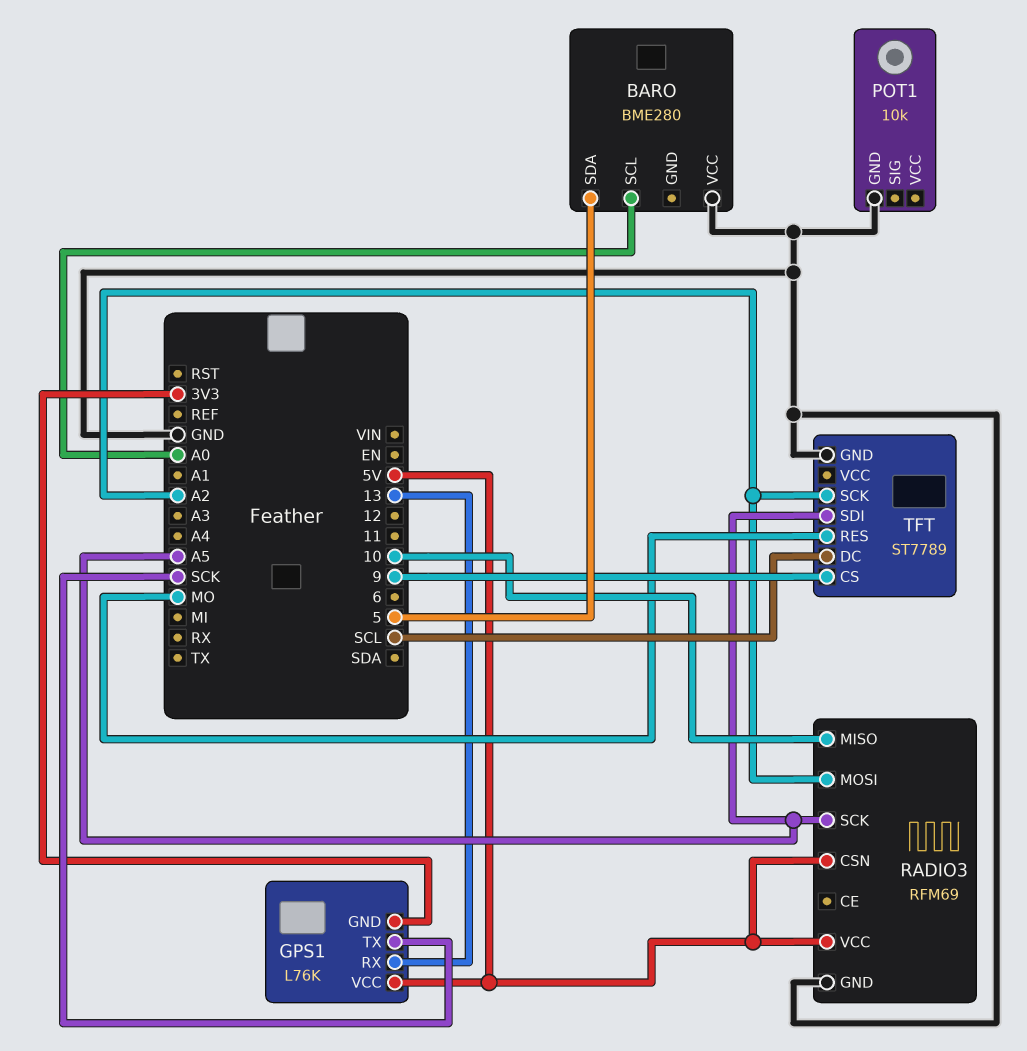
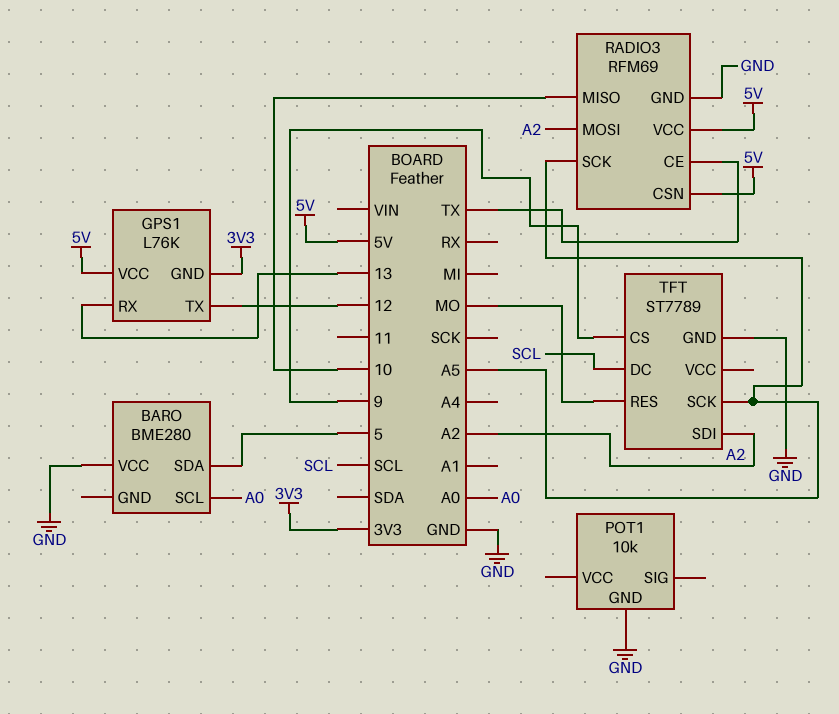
GPS1 pin TX: SCK -> 12
RADIO3 pin CE: none -> TX
TFT pin SCK: A2 -> A5
TFT pin SDI: A5 -> A2

